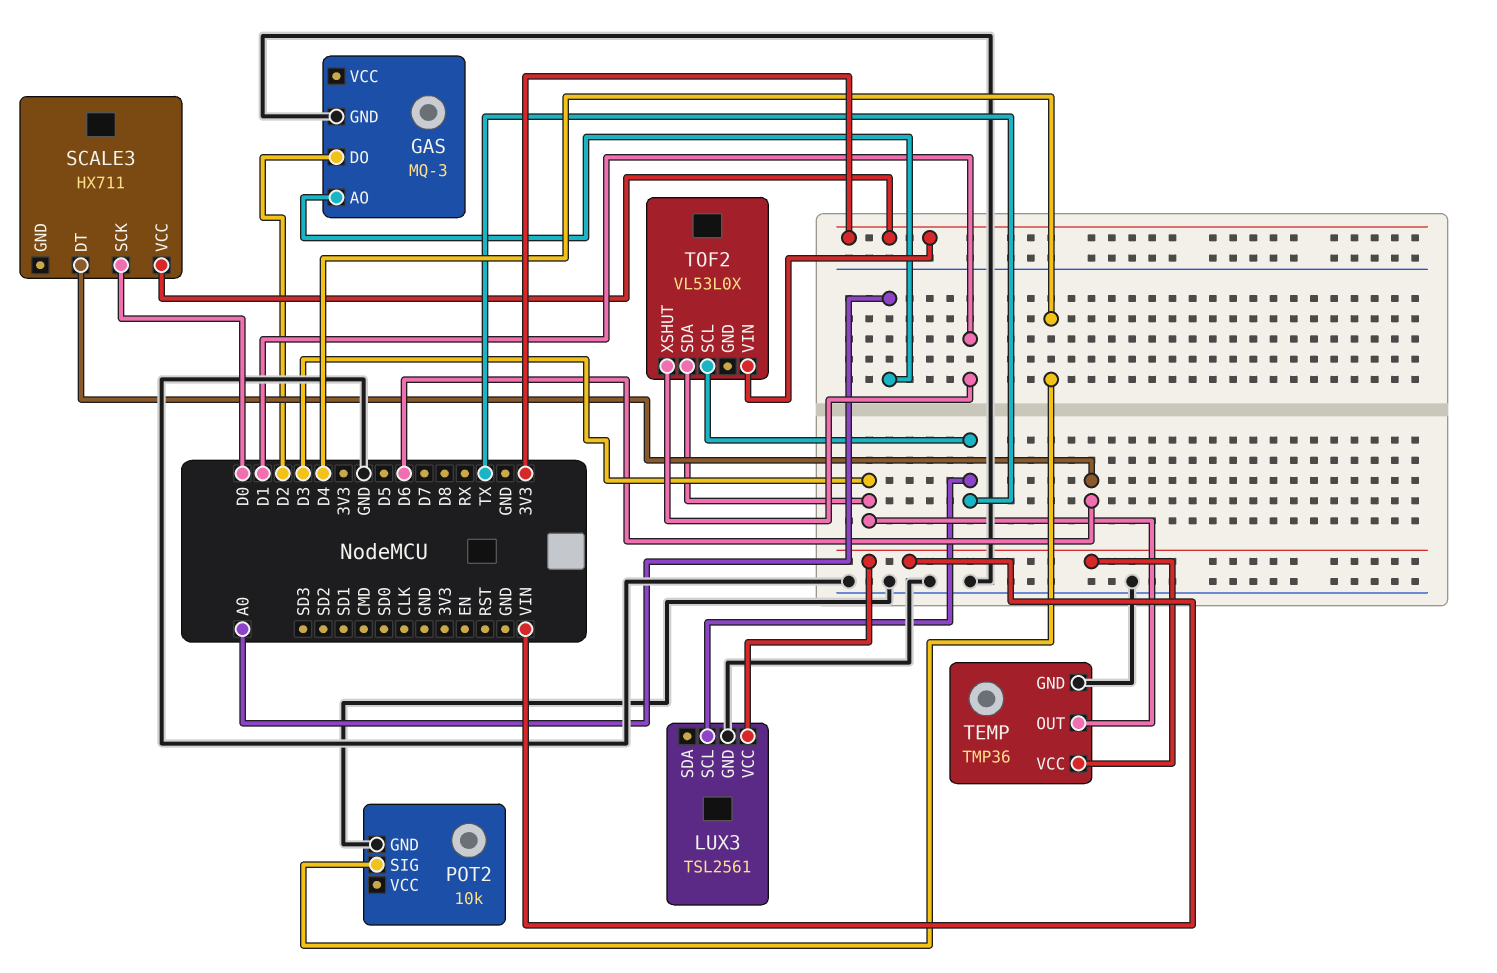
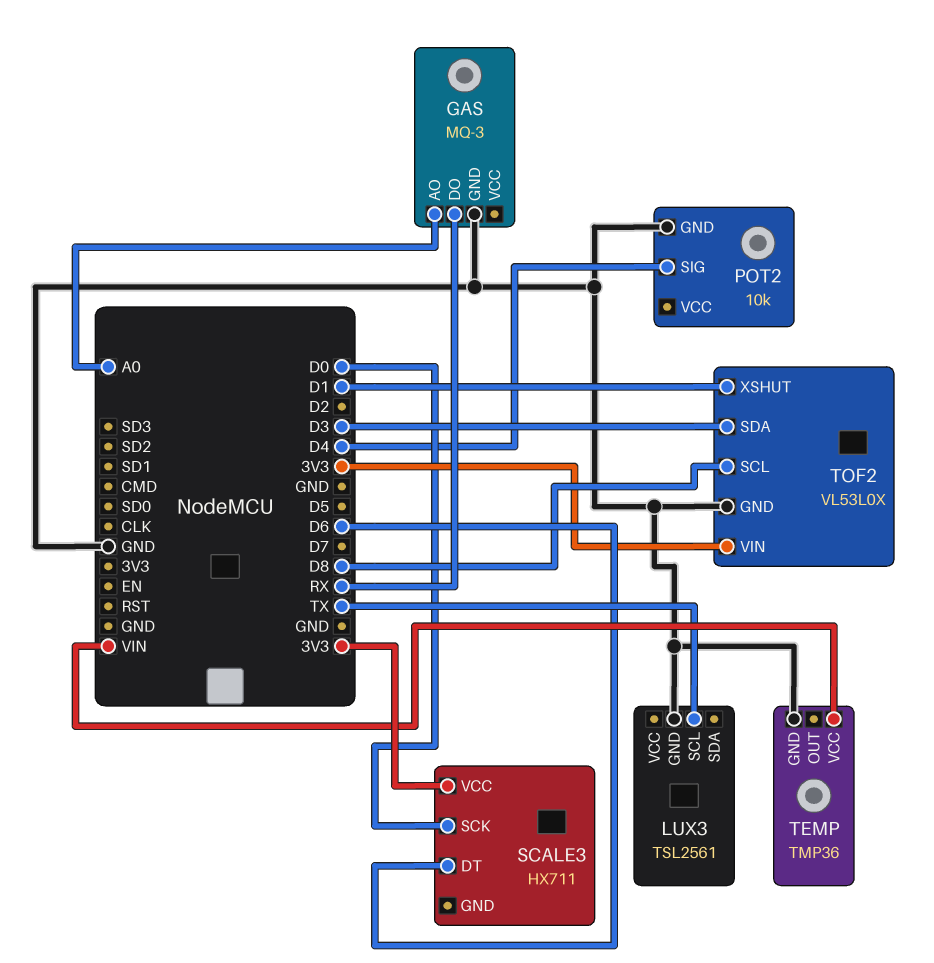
GAS pin DO: D2 -> RX
LUX3 pin VCC: VIN -> none
TEMP pin OUT: D3 -> none
TOF2 pin GND: none -> GND
TOF2 pin SCL: TX -> D8

